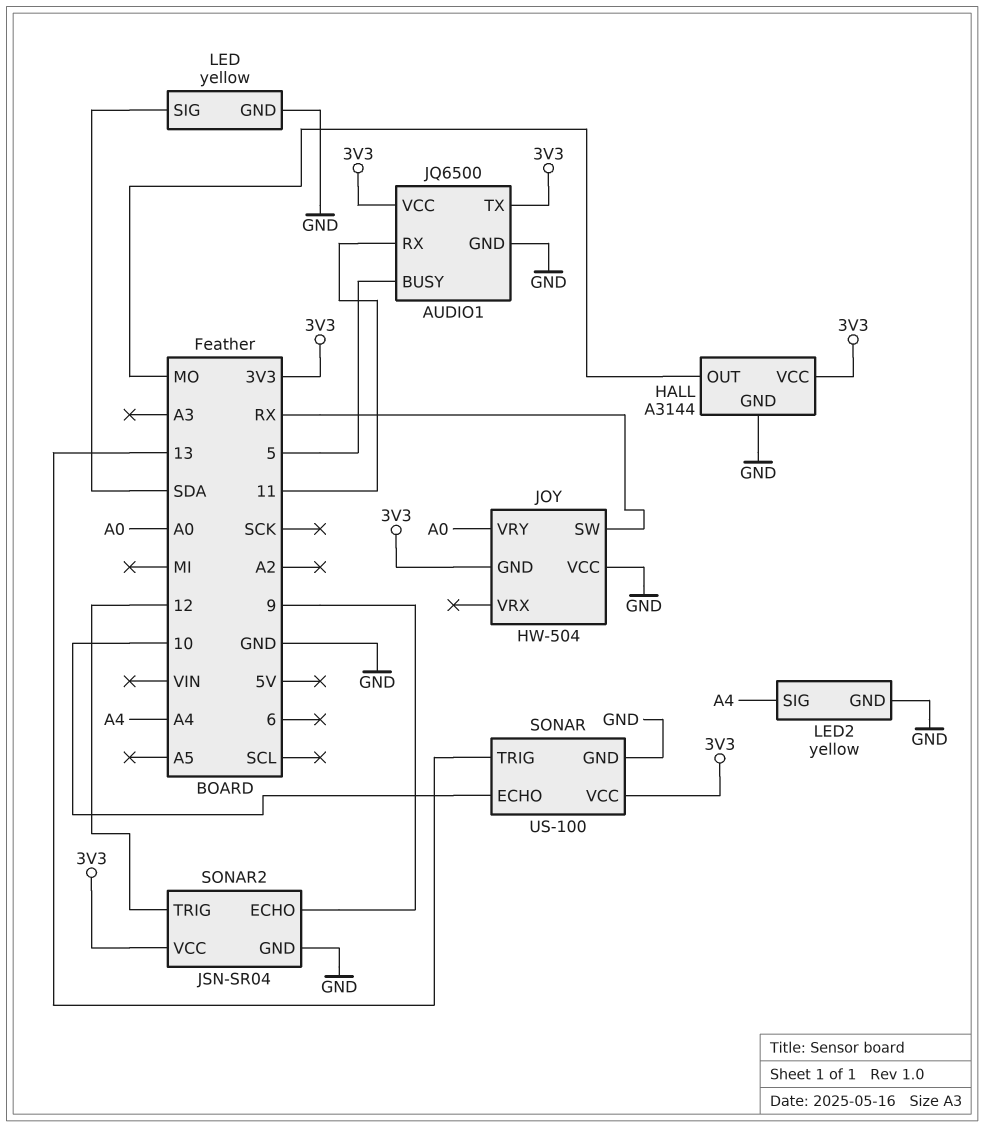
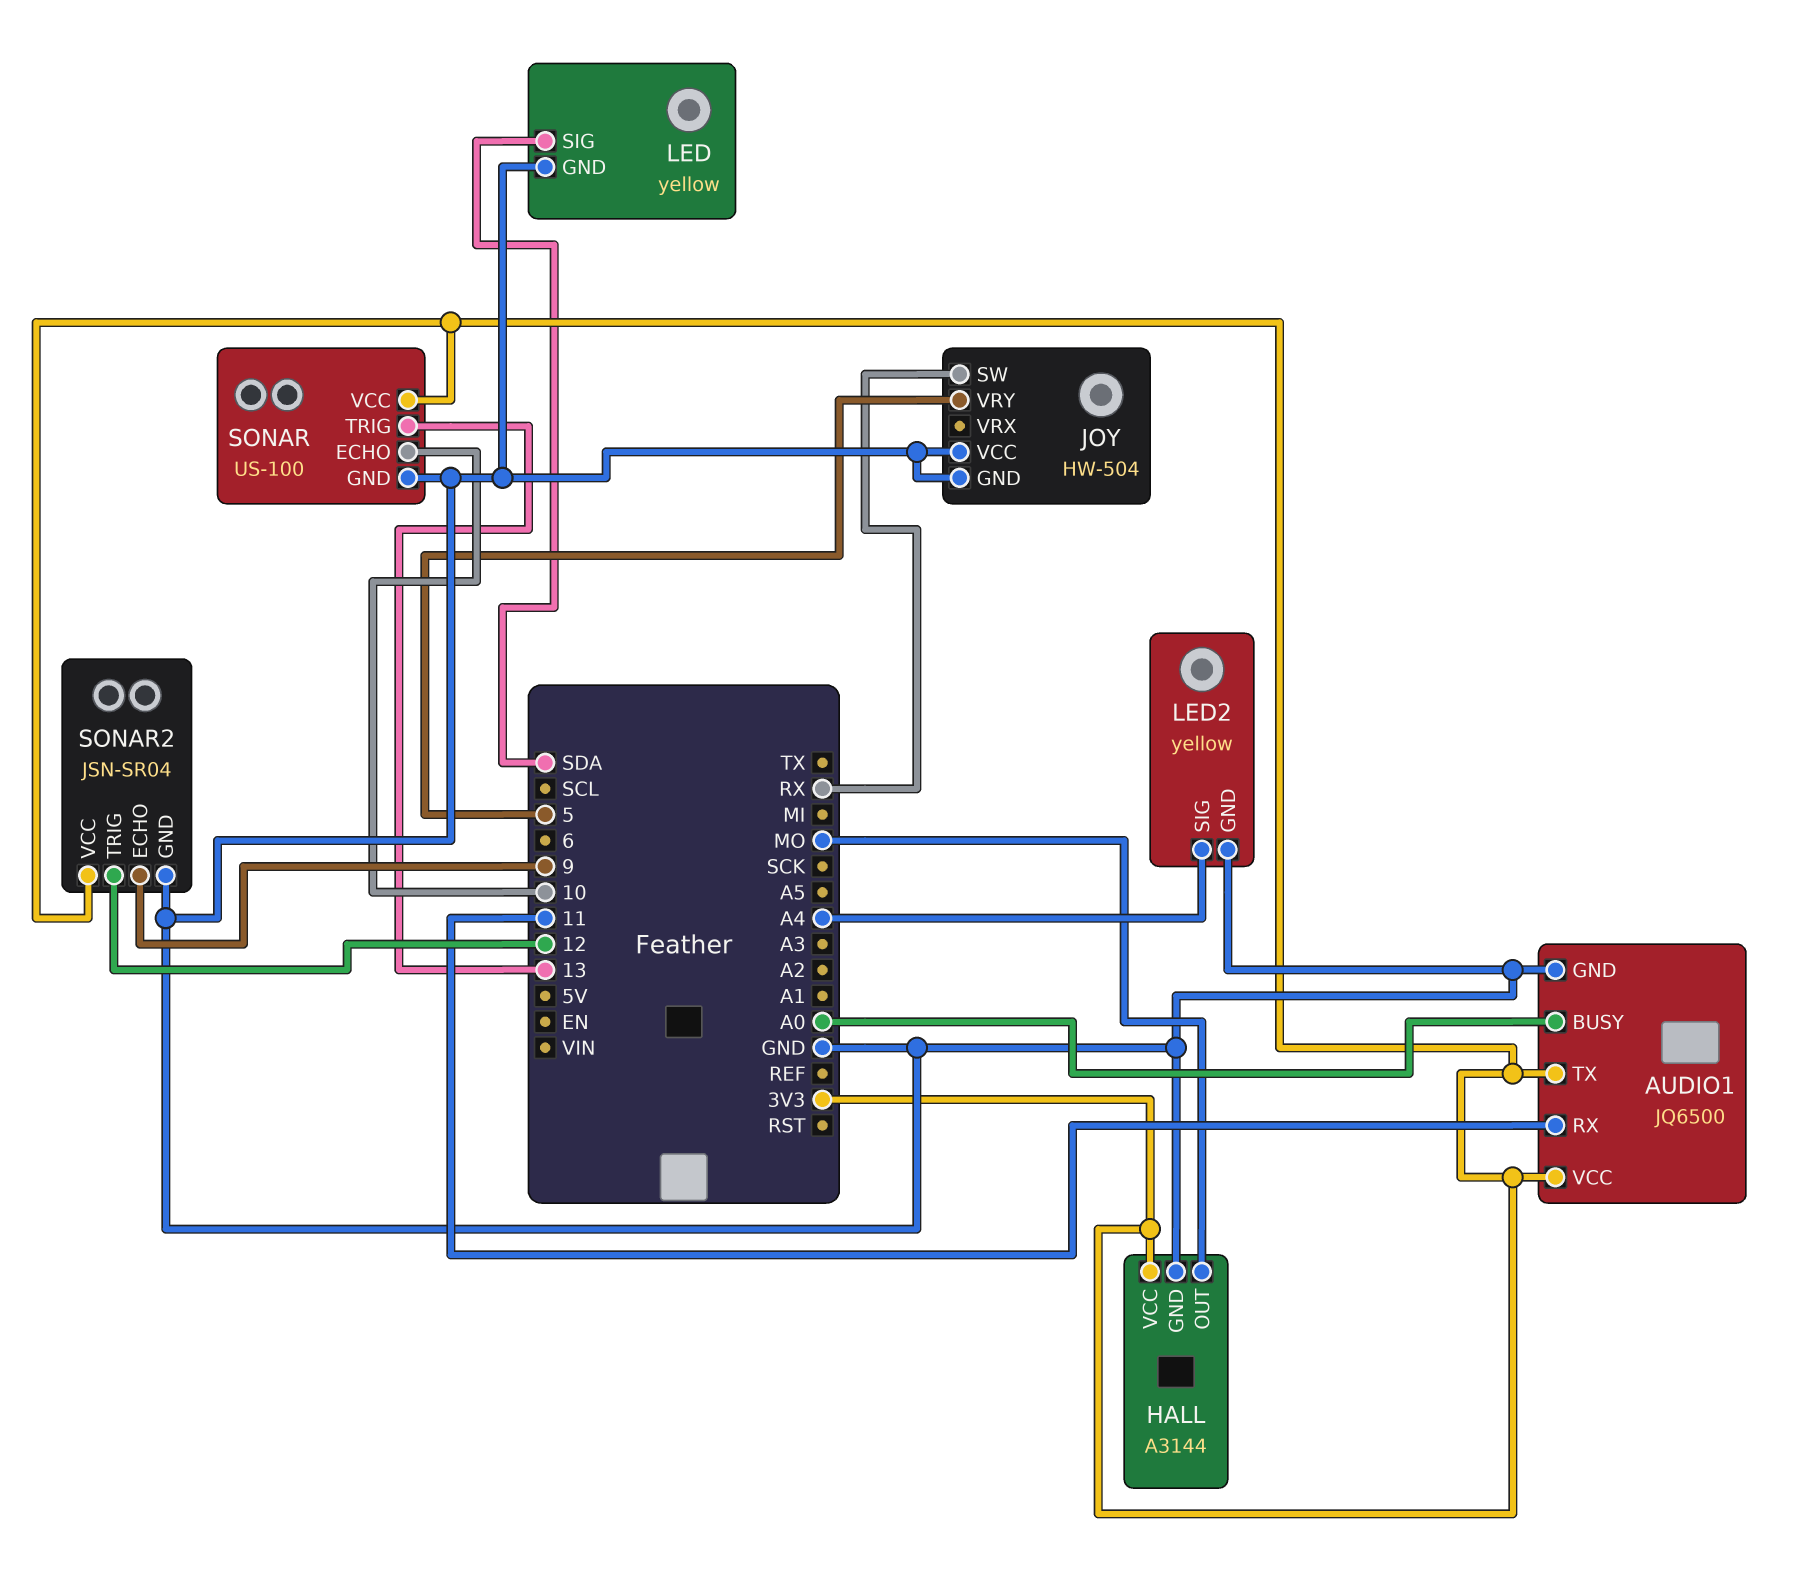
AUDIO1 pin BUSY: 5 -> A0
JOY pin GND: 3V3 -> GND
JOY pin VRY: A0 -> 5

